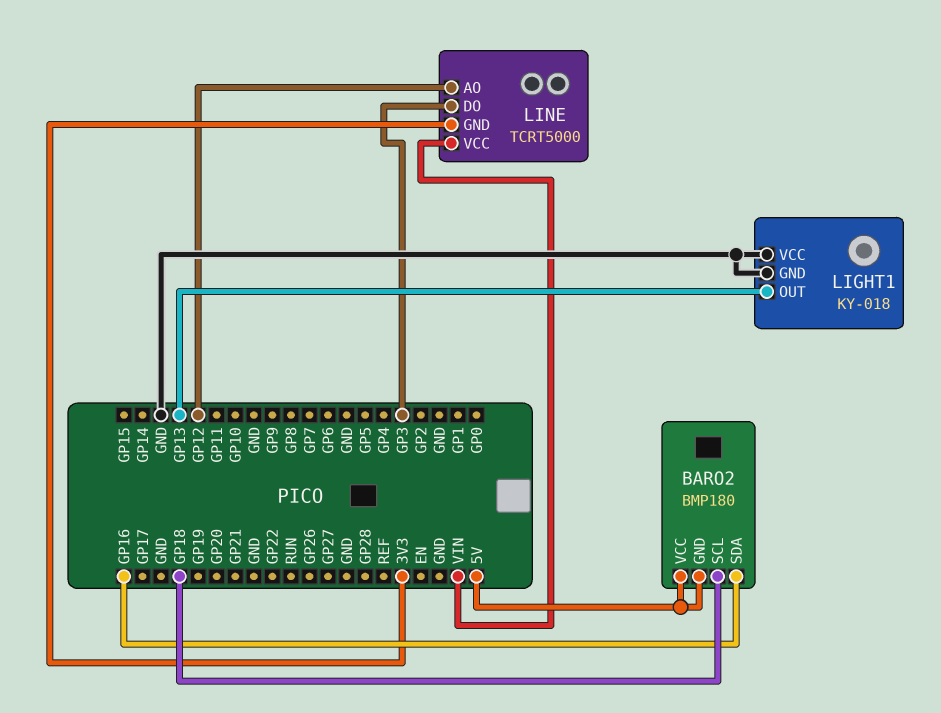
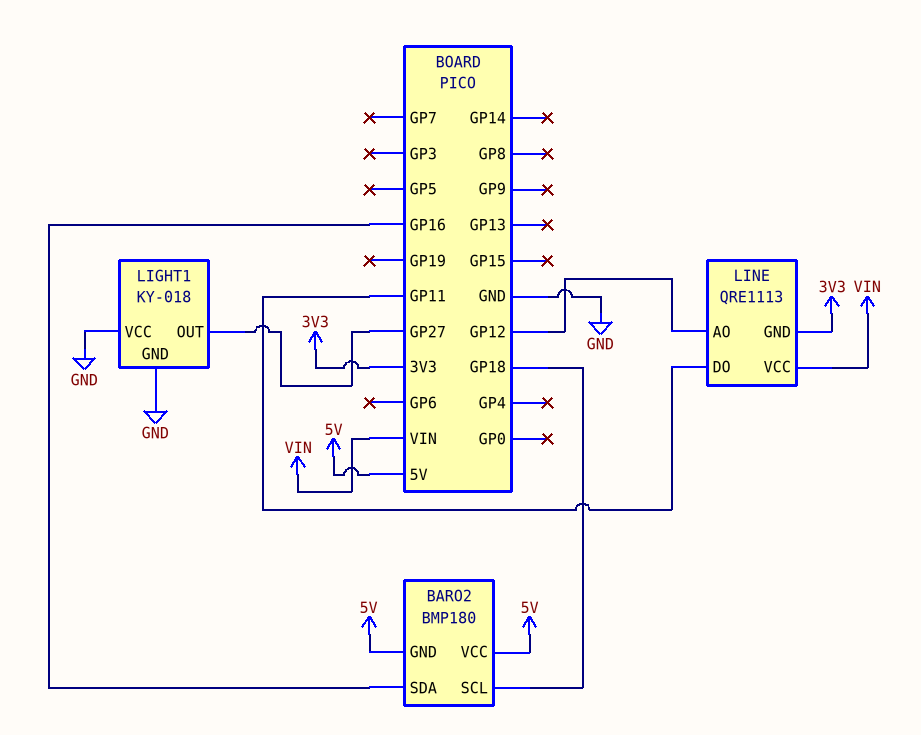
LIGHT1 pin OUT: GP13 -> GP27
LINE: TCRT5000 -> QRE1113
LINE pin DO: GP3 -> GP11

